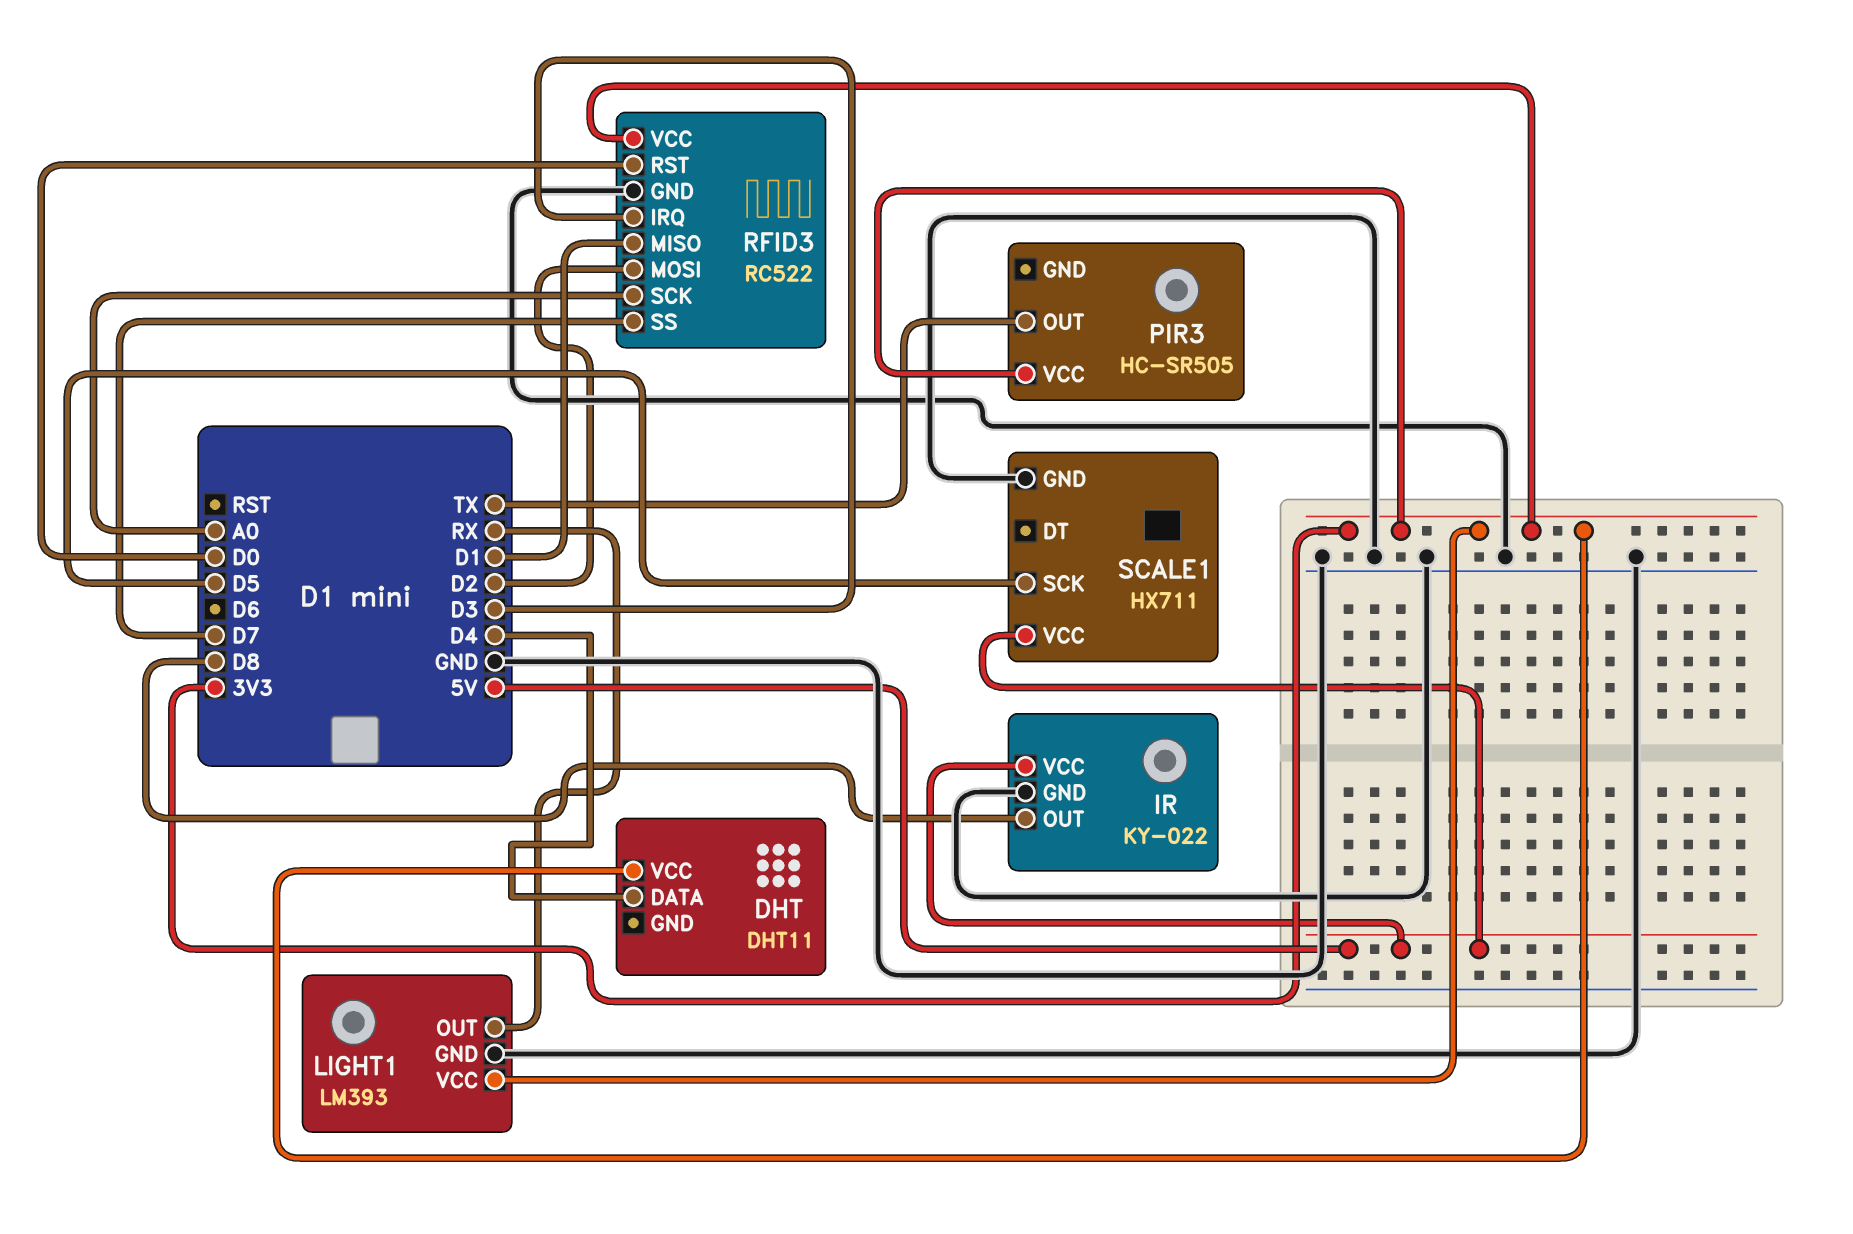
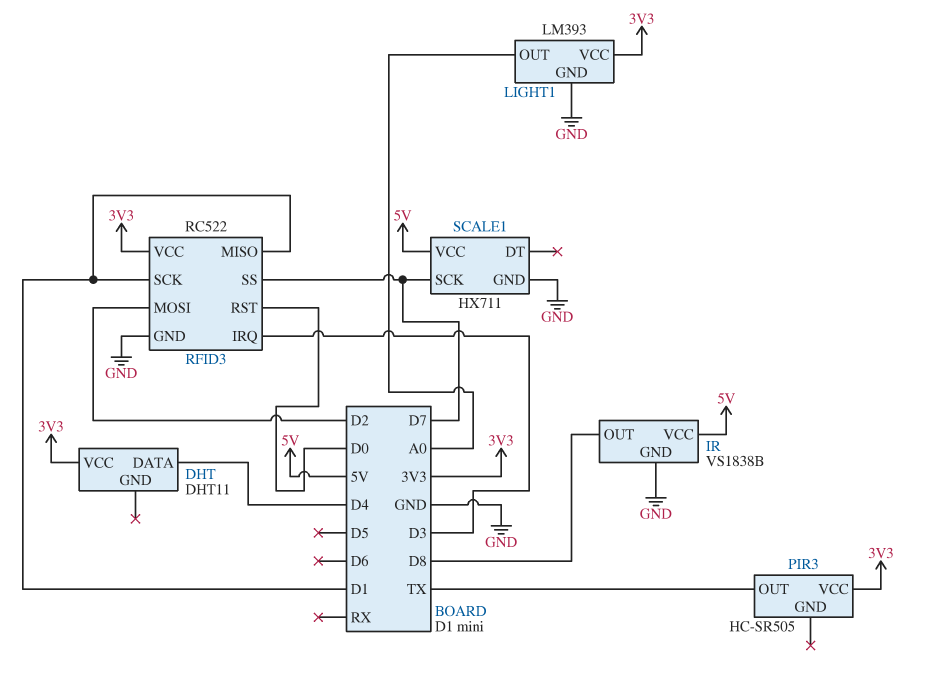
IR: KY-022 -> VS1838B
LIGHT1 pin OUT: RX -> A0
RFID3 pin SCK: A0 -> D1
SCALE1 pin SCK: D5 -> D7

